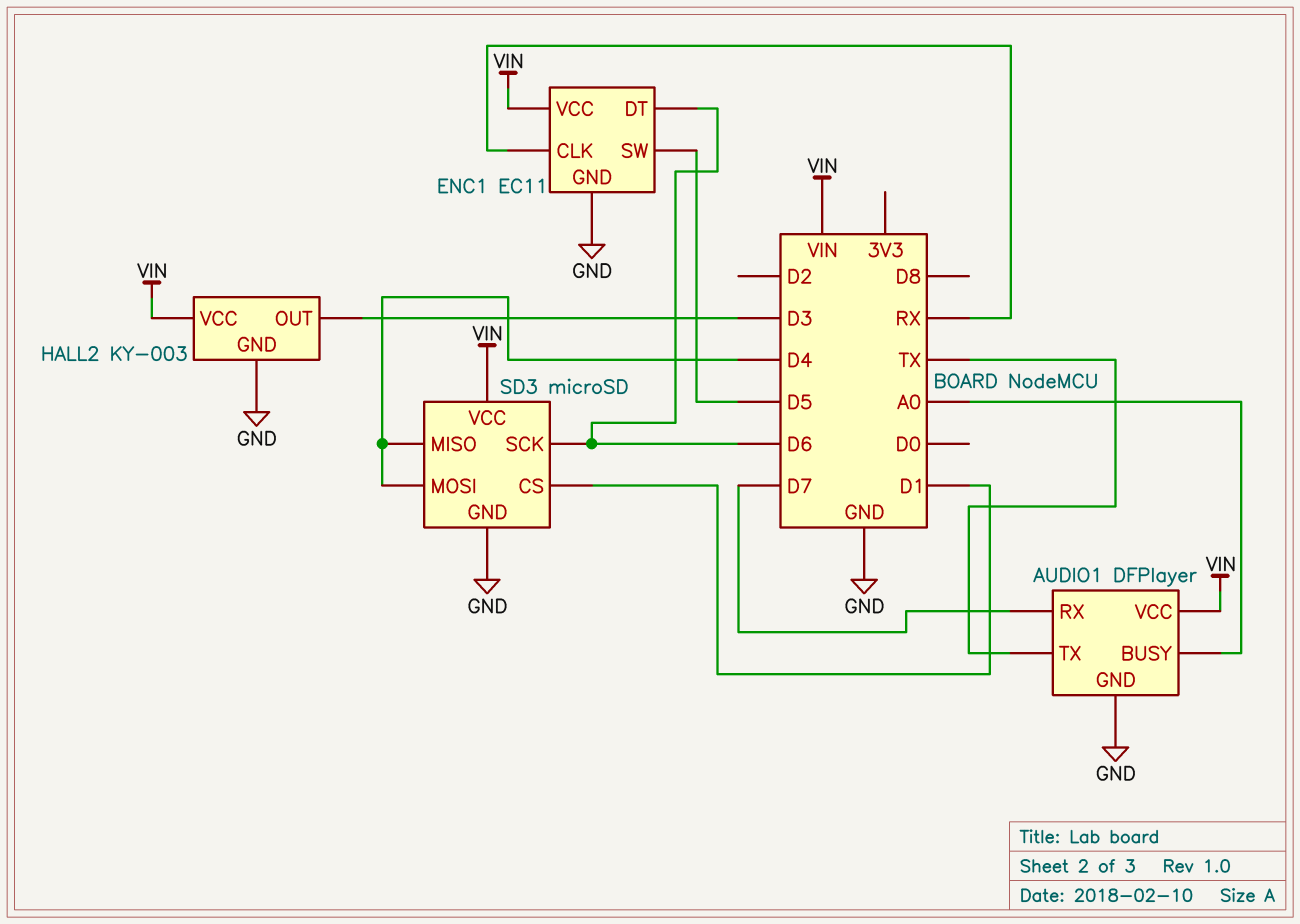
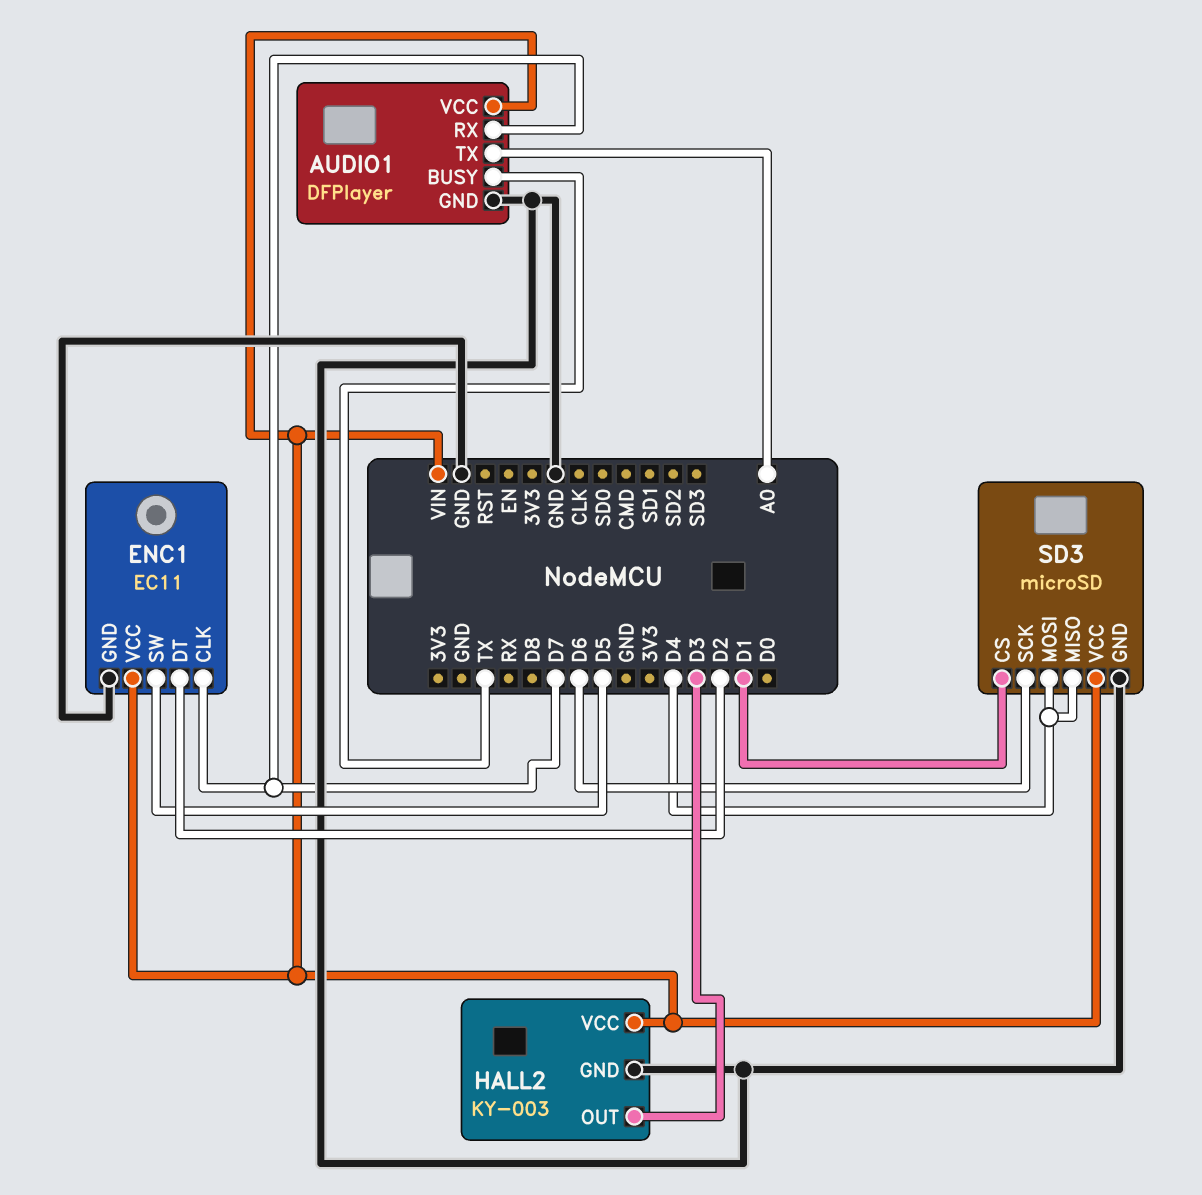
AUDIO1 pin BUSY: A0 -> TX
AUDIO1 pin TX: TX -> A0
ENC1 pin CLK: RX -> D7
ENC1 pin DT: D6 -> D2

